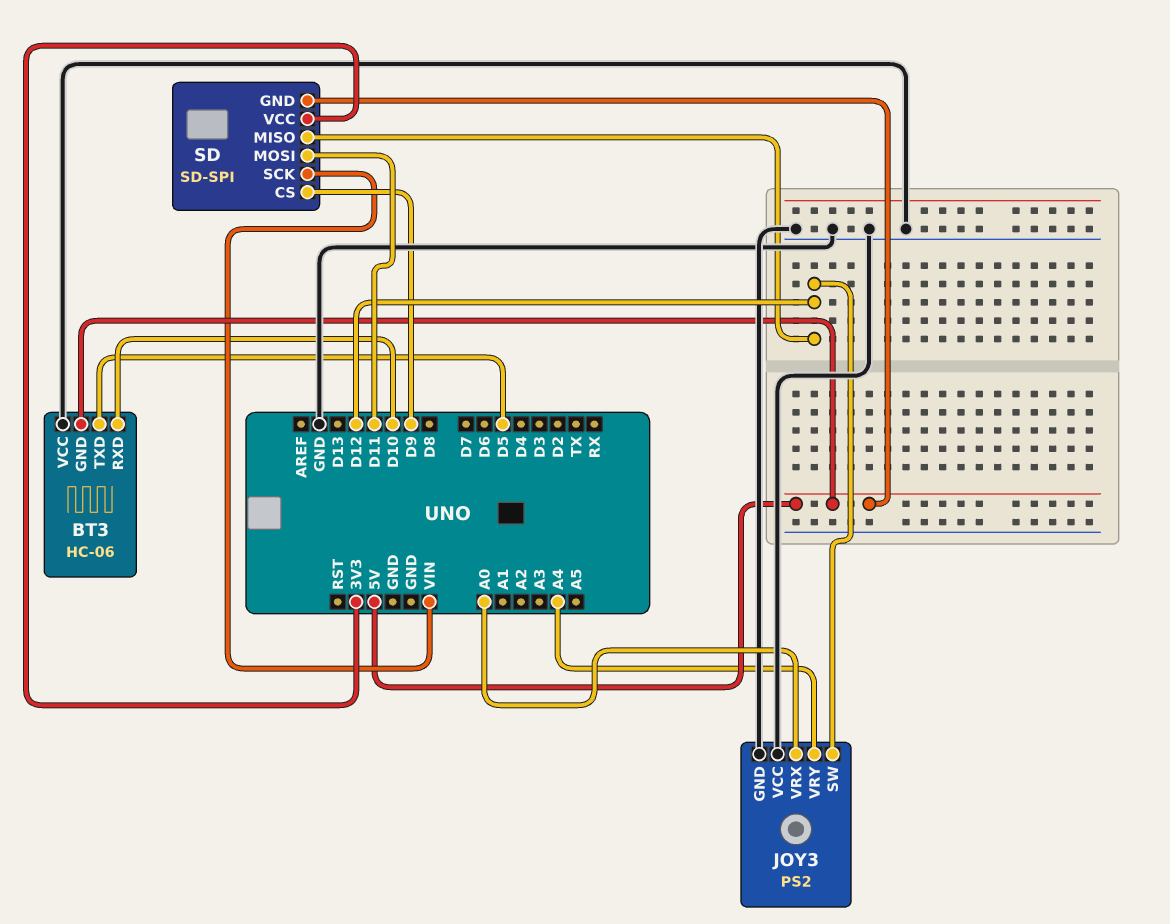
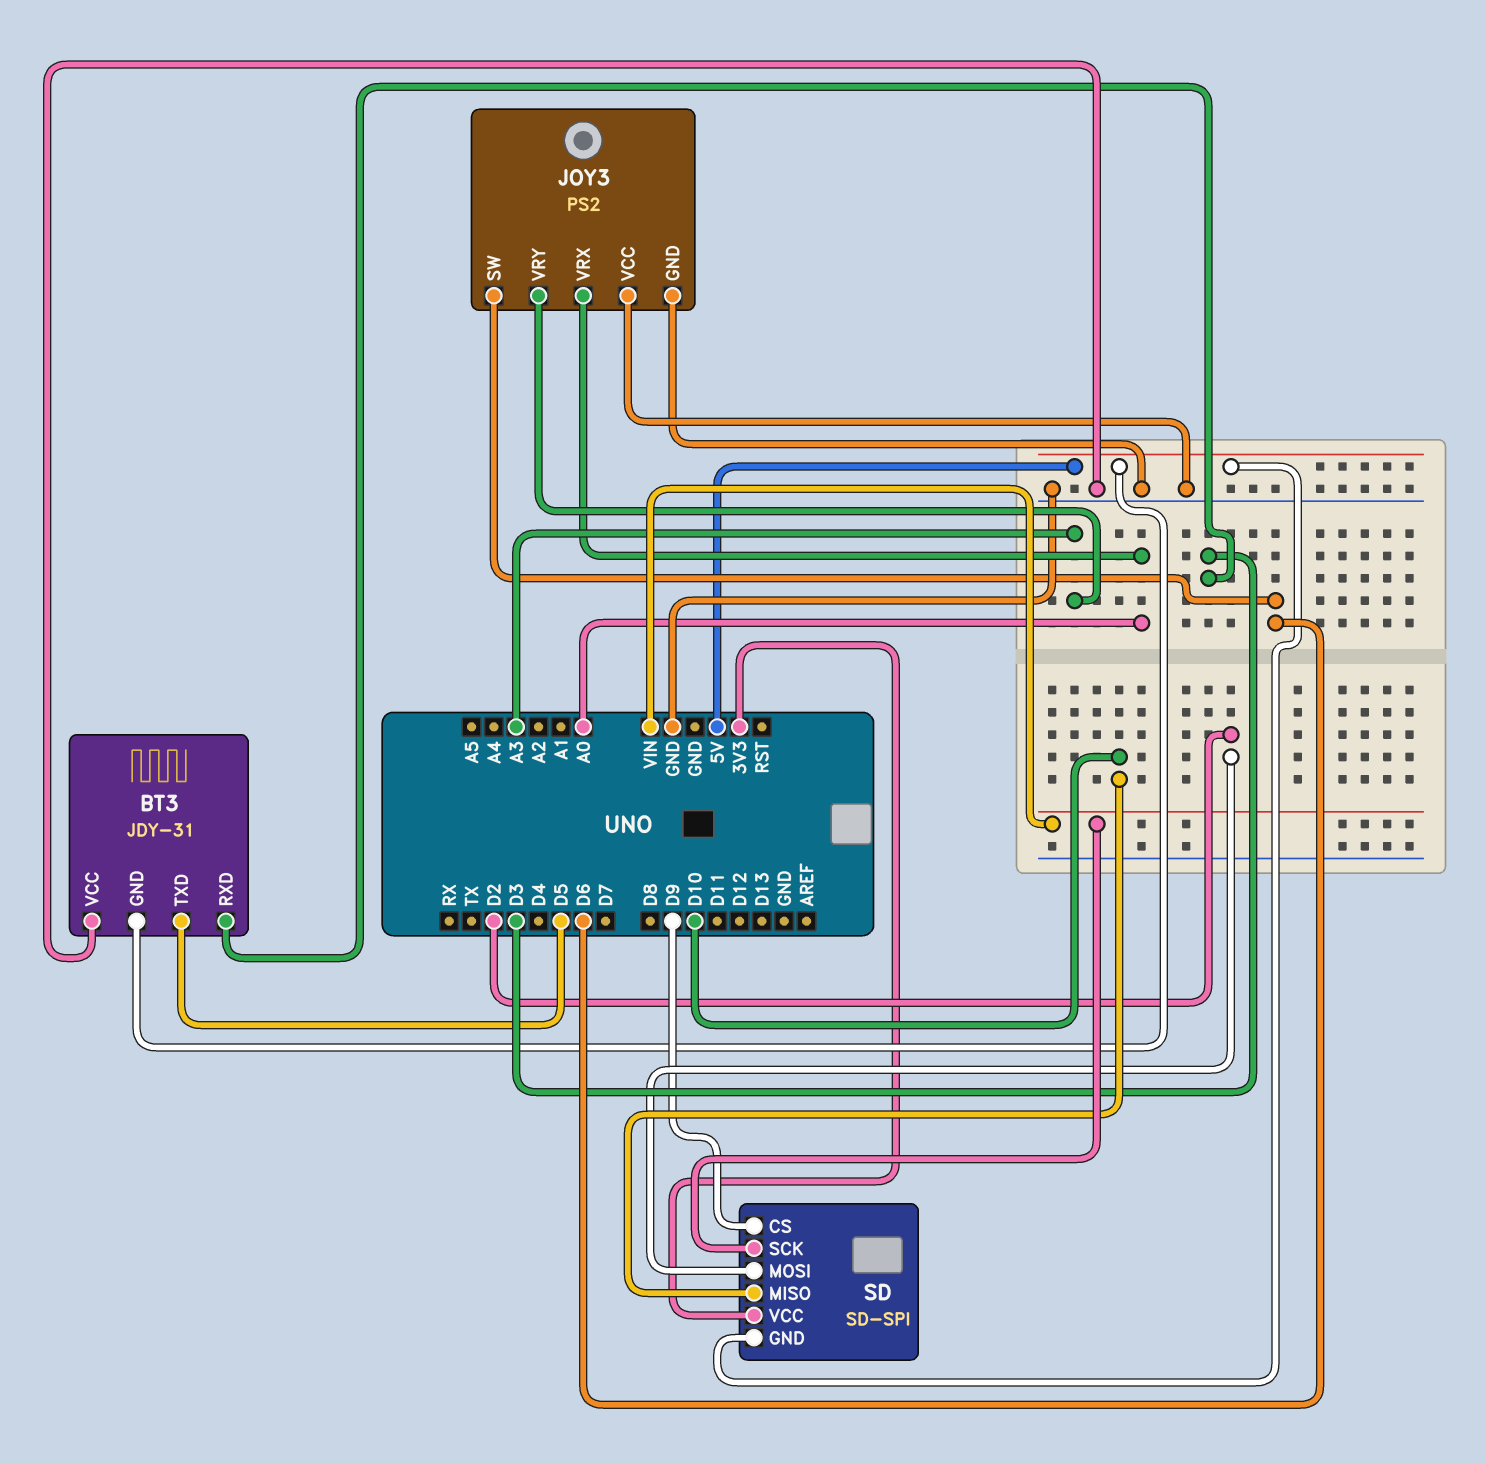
BT3: HC-06 -> JDY-31
BT3 pin RXD: D10 -> D3
JOY3 pin SW: D12 -> D6
JOY3 pin VRY: A4 -> A3
SD pin MISO: D12 -> D10
SD pin MOSI: D11 -> D2

